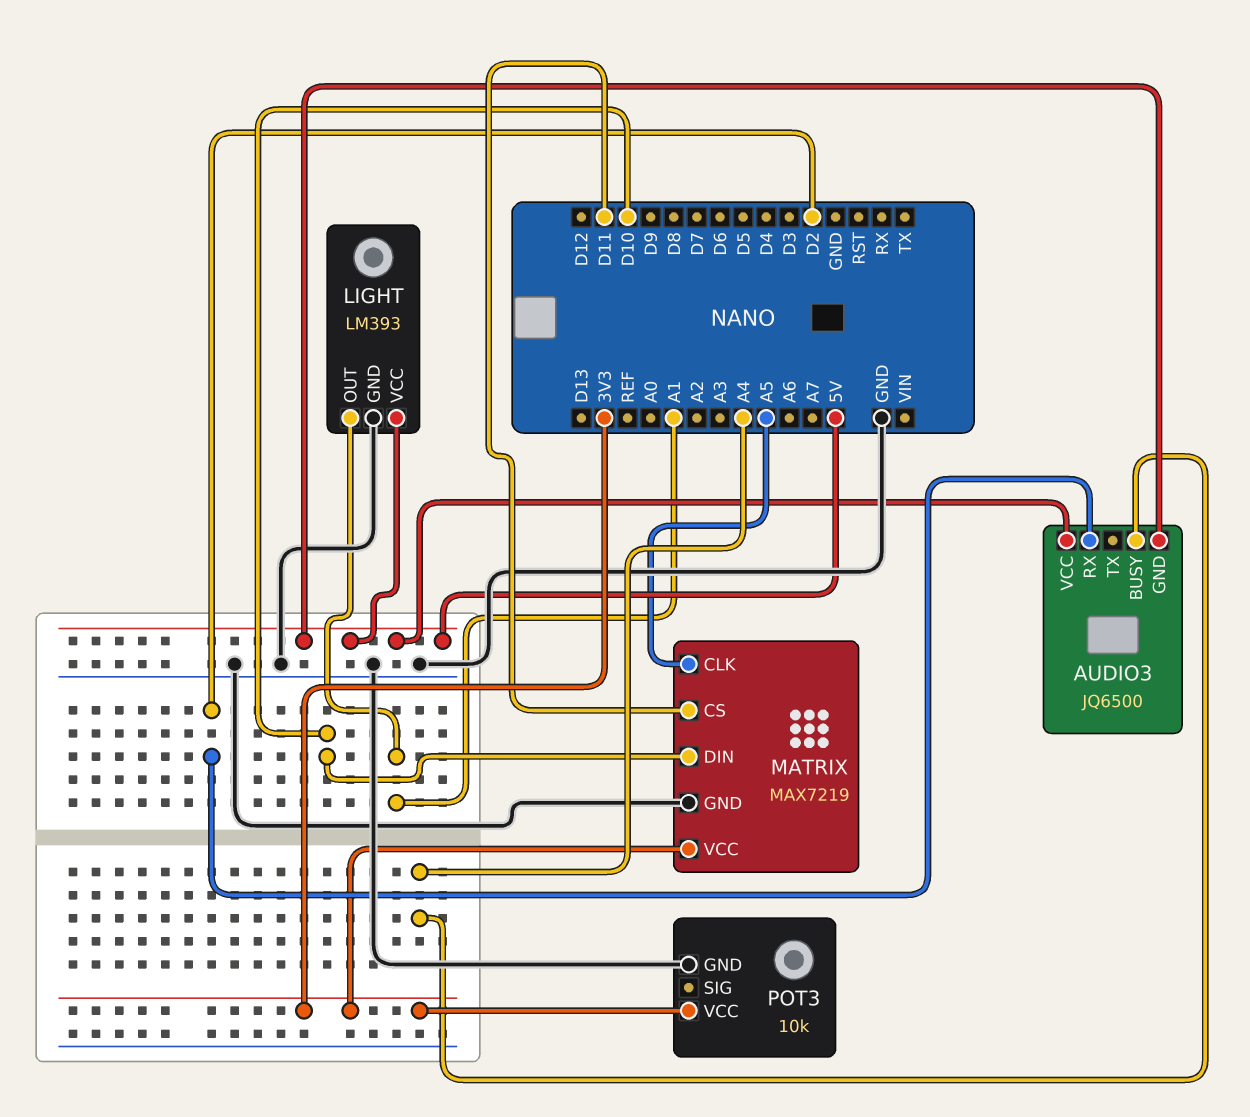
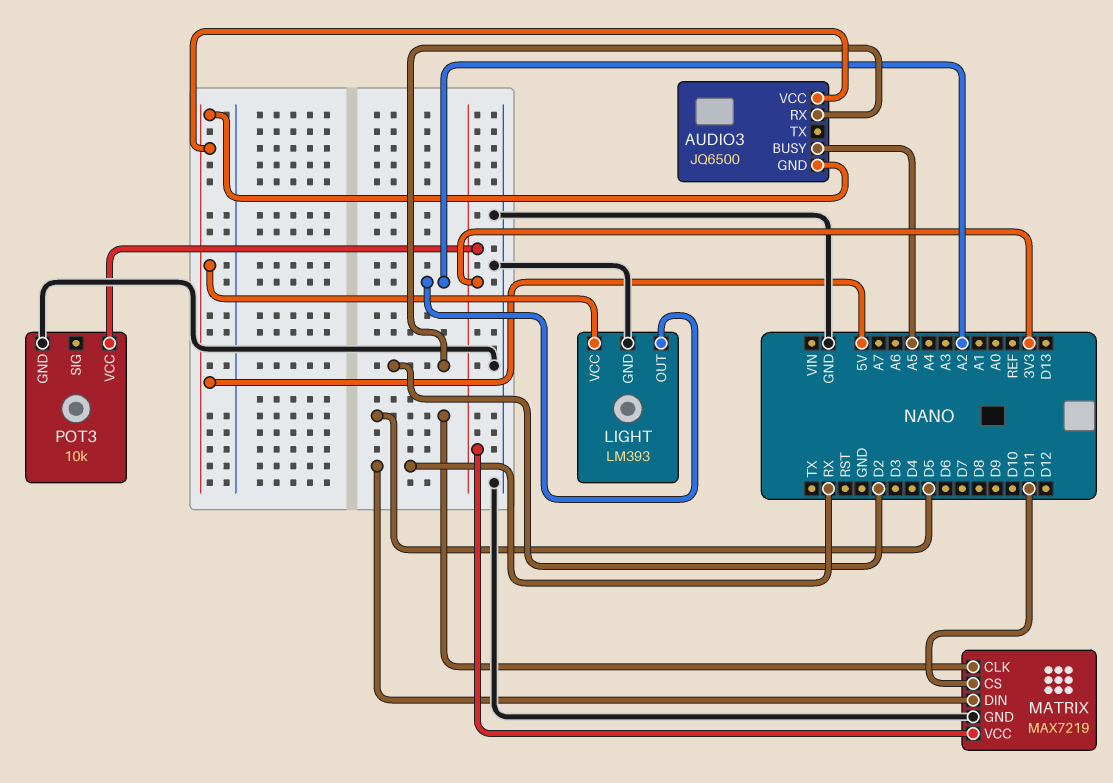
AUDIO3 pin BUSY: A4 -> A5
LIGHT pin OUT: A1 -> A2
MATRIX pin CLK: A5 -> D5
MATRIX pin DIN: D10 -> RX

